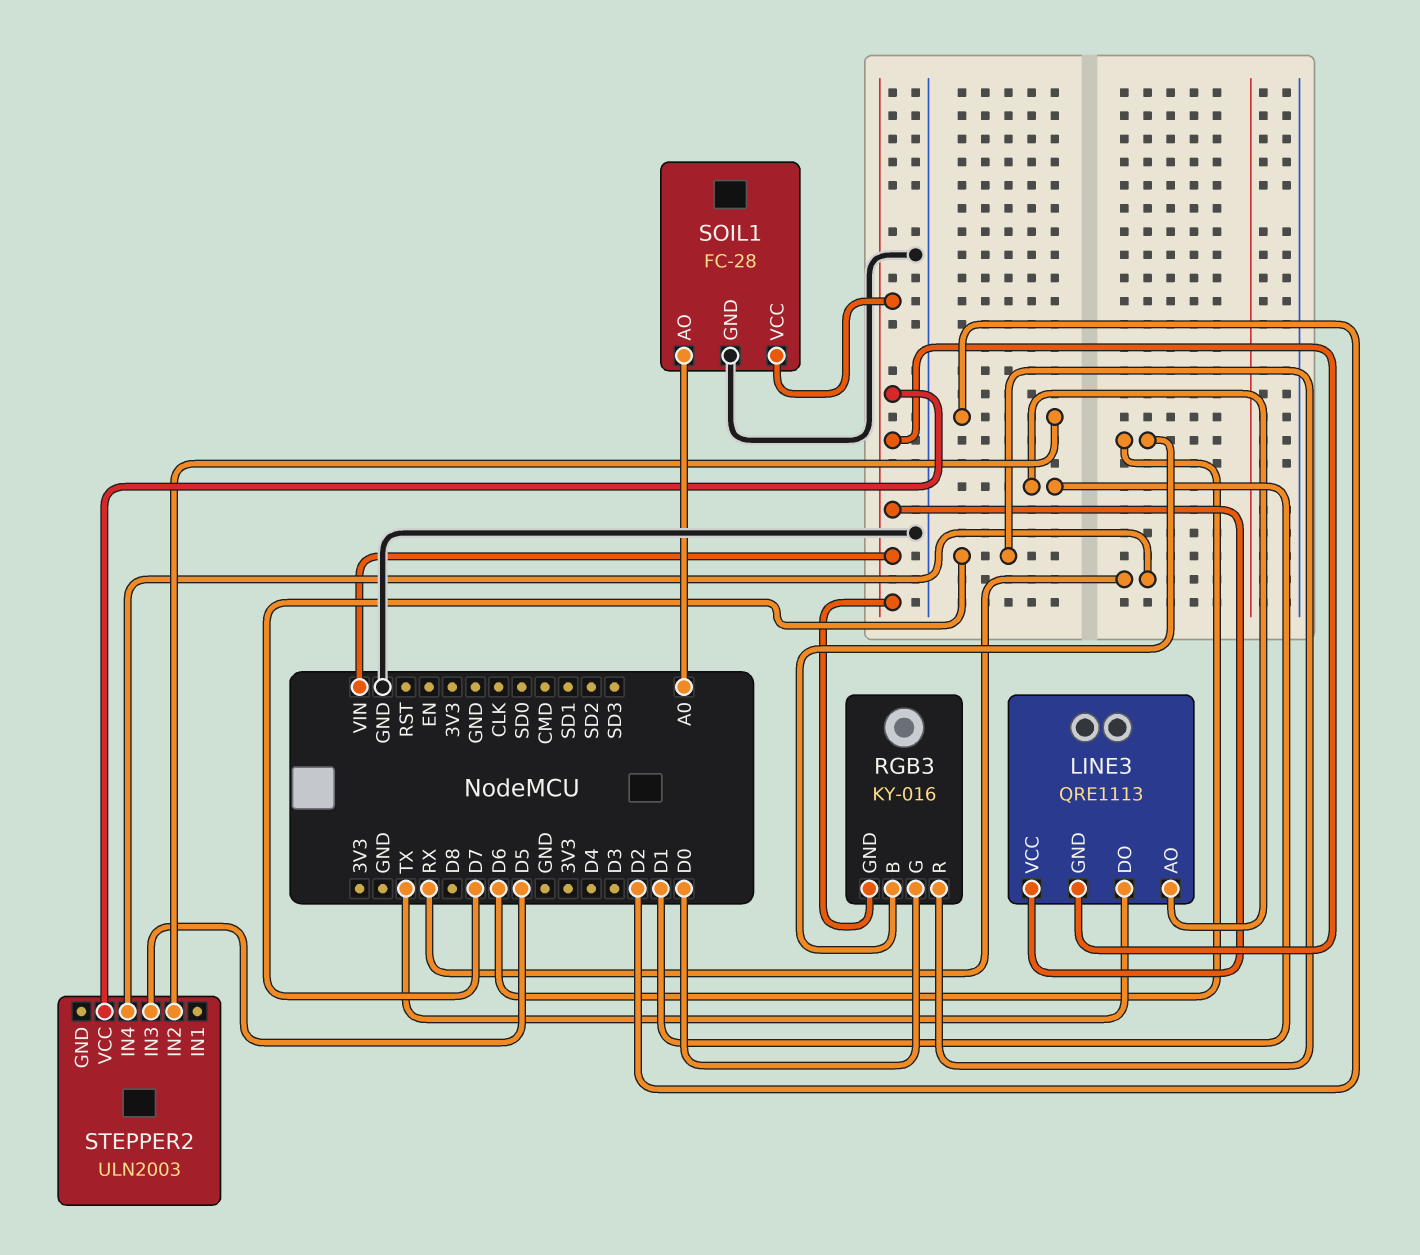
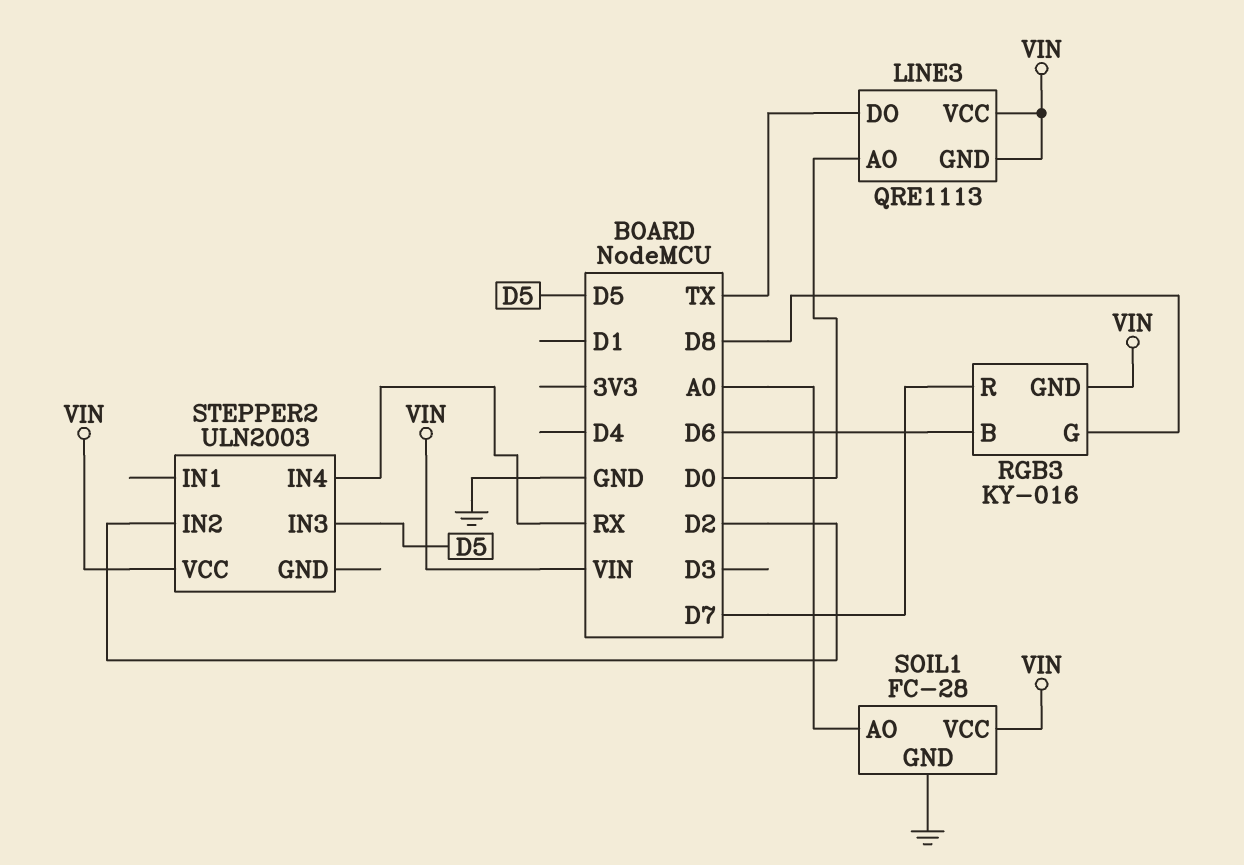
LINE3 pin AO: D1 -> D0
RGB3 pin G: D0 -> D8

